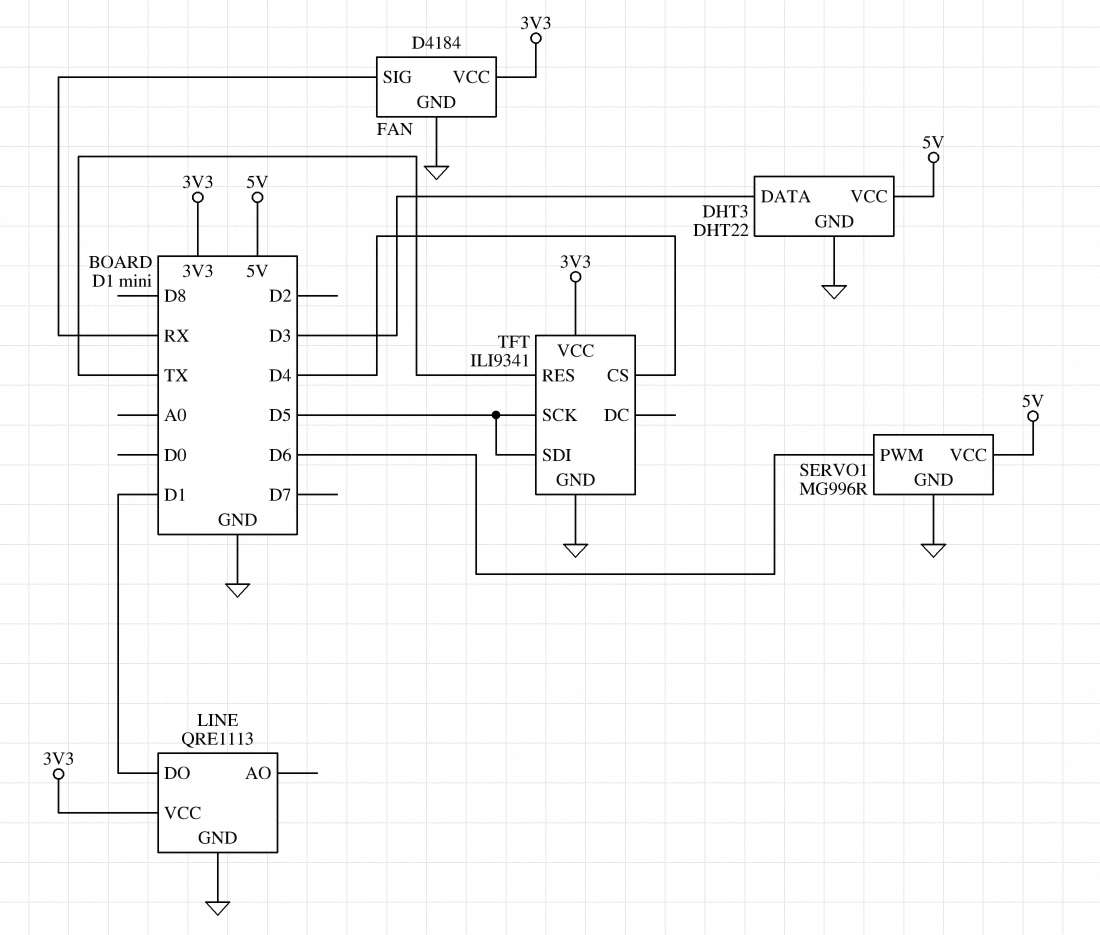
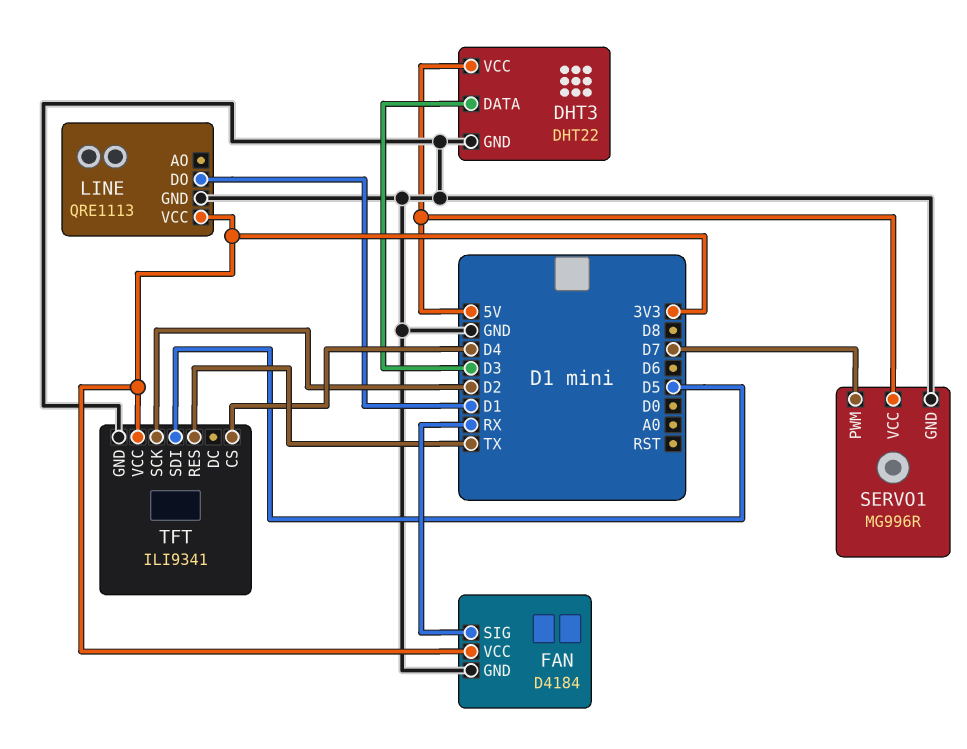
SERVO1 pin PWM: D6 -> D7
TFT pin SCK: D5 -> D2

